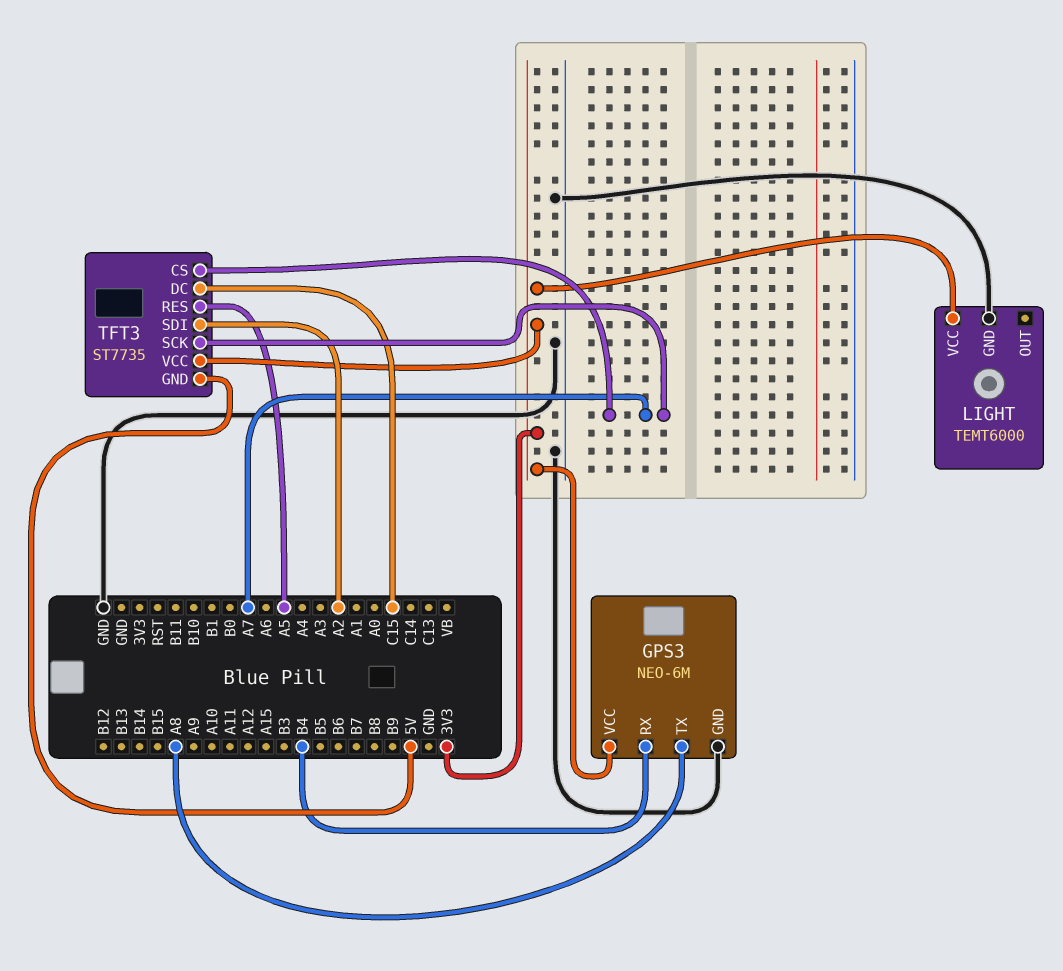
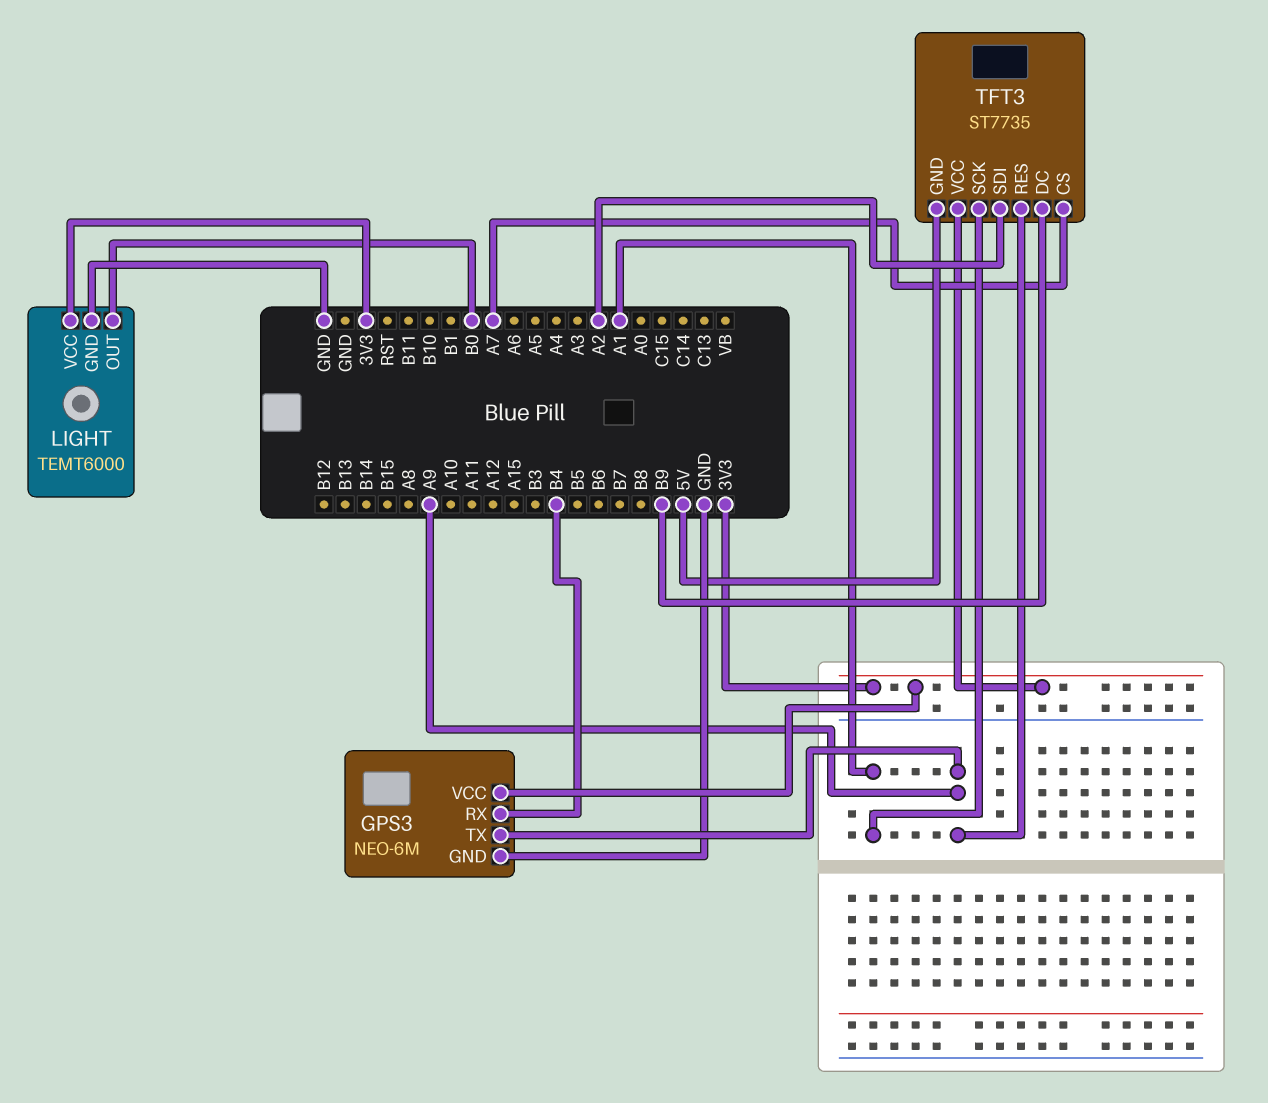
GPS3 pin TX: A8 -> A9
LIGHT pin OUT: none -> B0
TFT3 pin DC: C15 -> B9
TFT3 pin RES: A5 -> A9
TFT3 pin SCK: A7 -> A1

